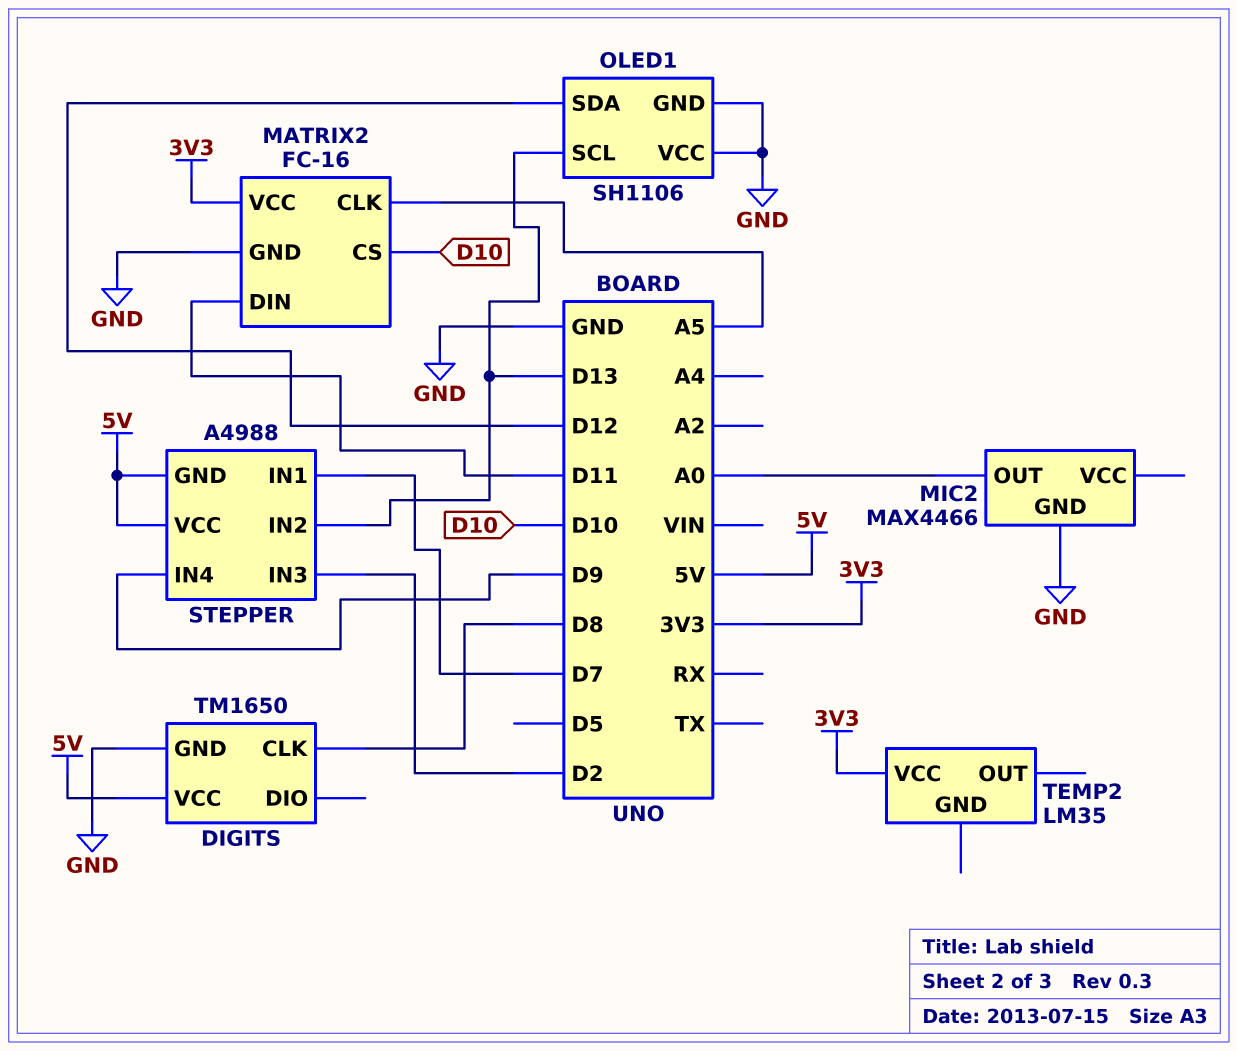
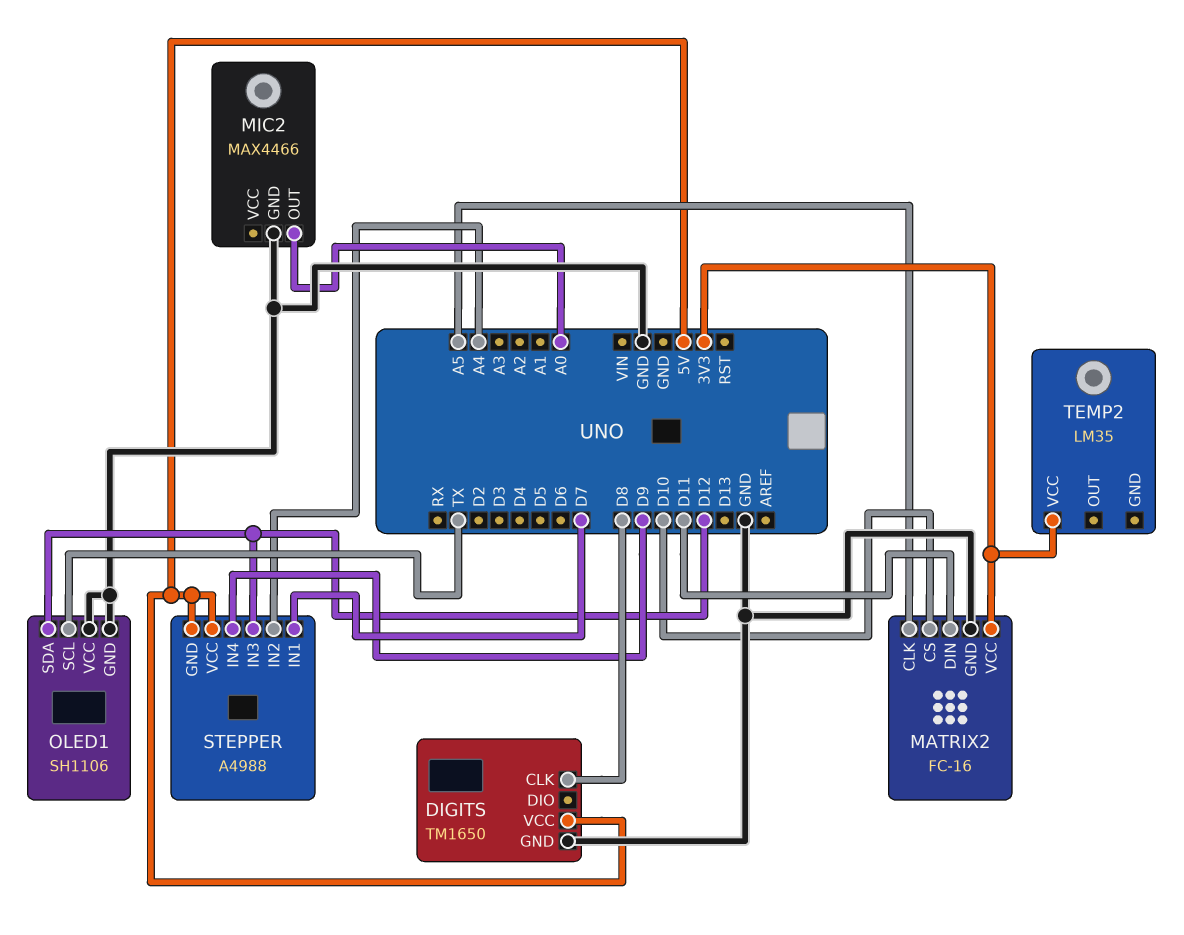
OLED1 pin SCL: D13 -> TX
STEPPER pin IN2: D13 -> A4
STEPPER pin IN3: D2 -> D12

